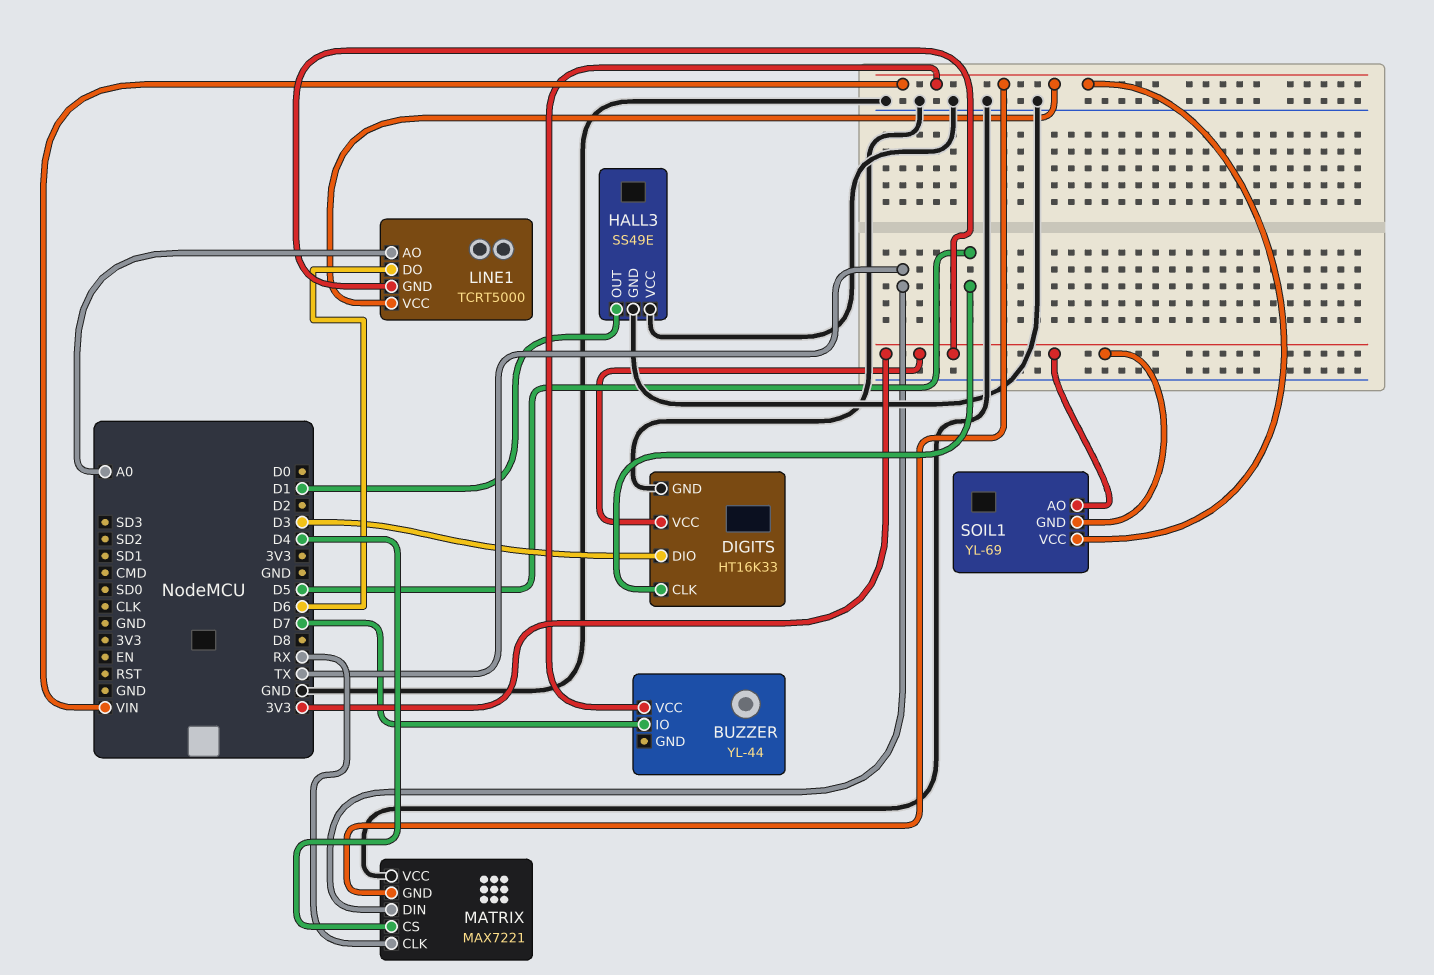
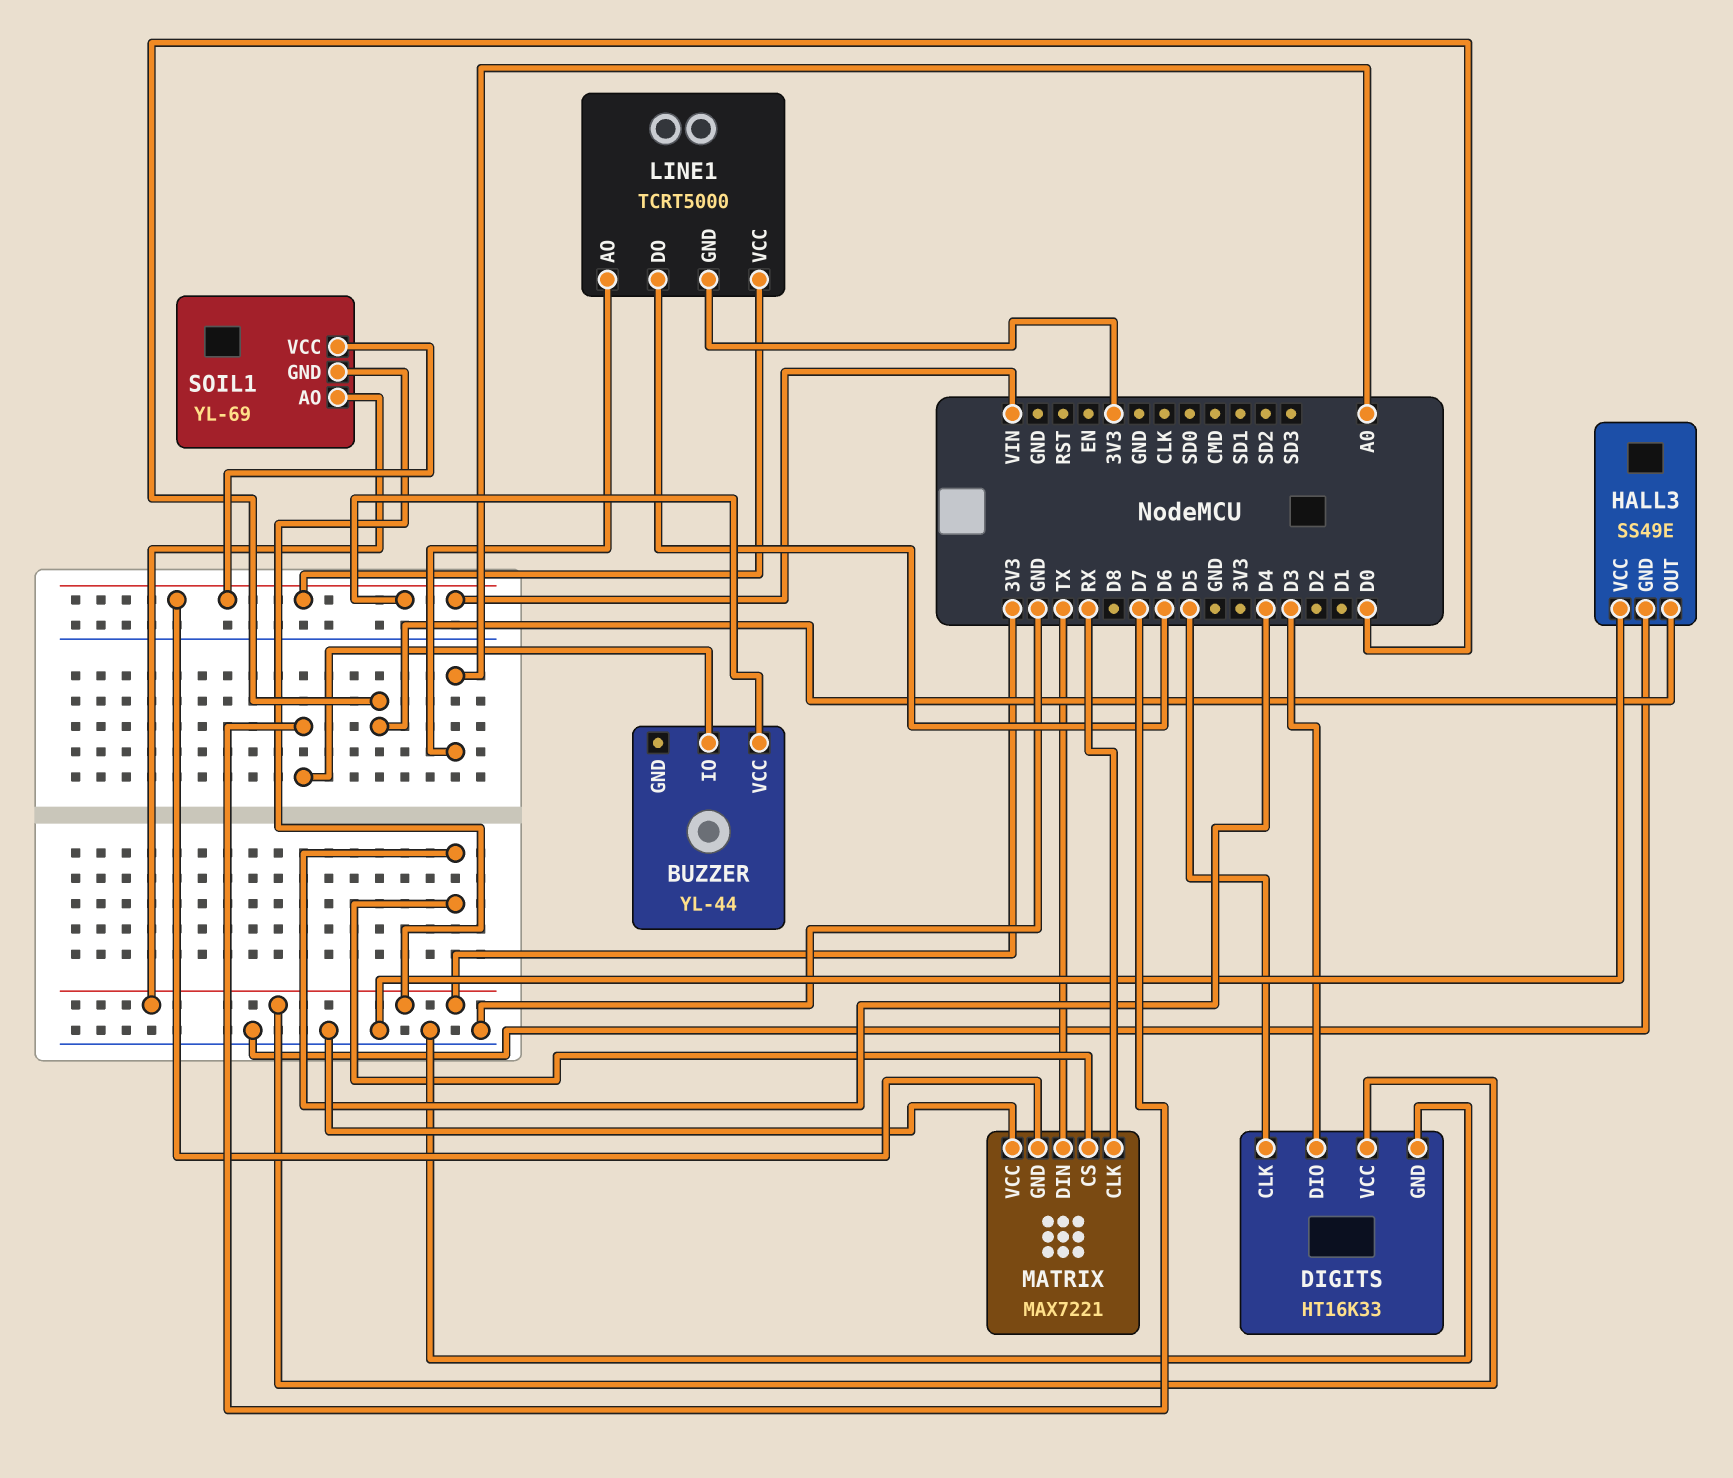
HALL3 pin OUT: D1 -> D0

